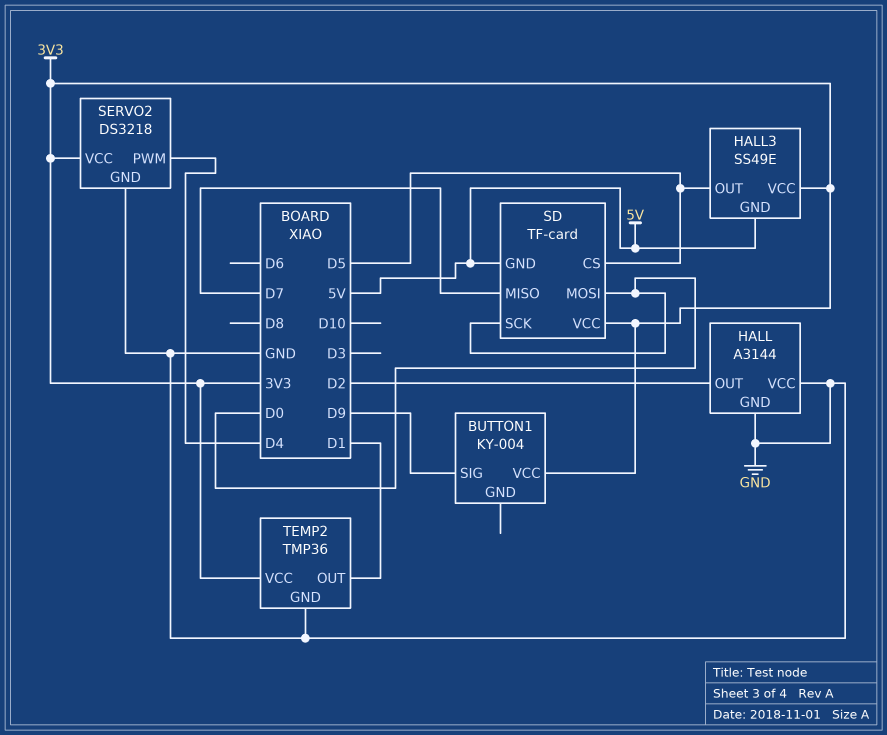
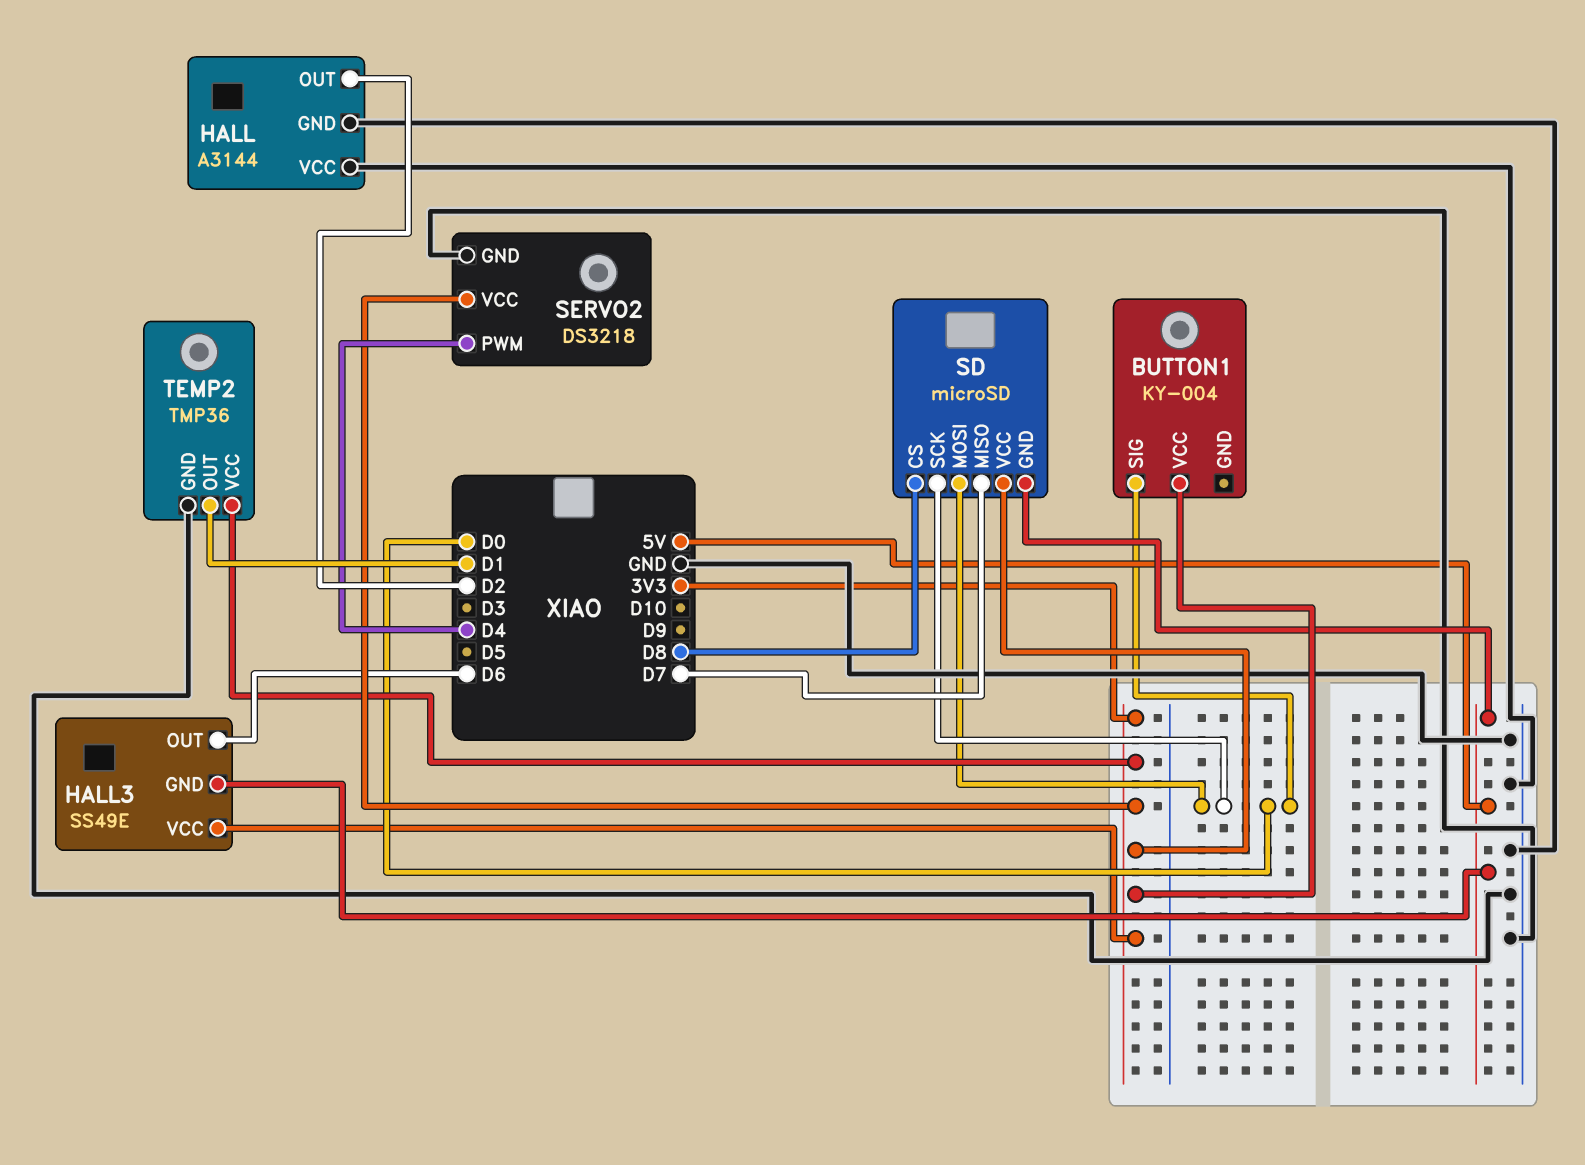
BUTTON1 pin SIG: D9 -> D0
HALL3 pin OUT: D5 -> D6
SD: TF-card -> microSD
SD pin CS: D5 -> D8

